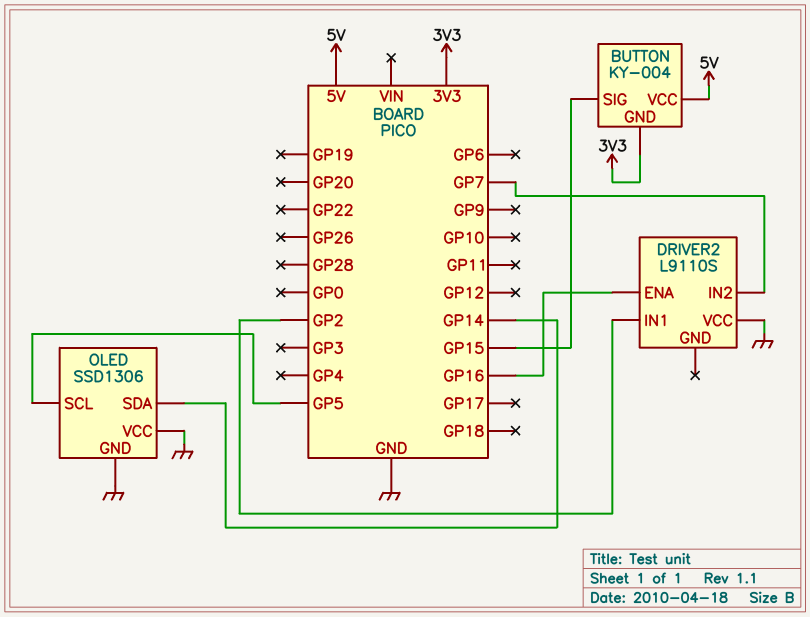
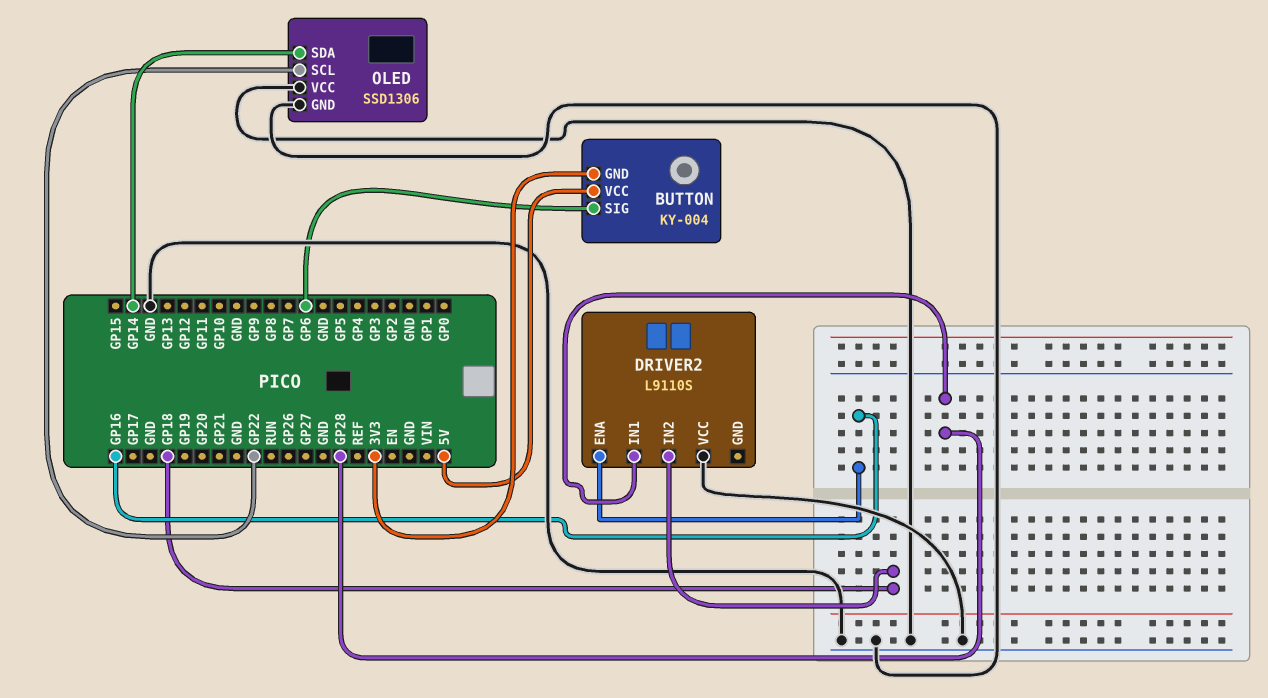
BUTTON pin SIG: GP15 -> GP6
DRIVER2 pin IN1: GP2 -> GP28
DRIVER2 pin IN2: GP7 -> GP18
OLED pin SCL: GP5 -> GP22

